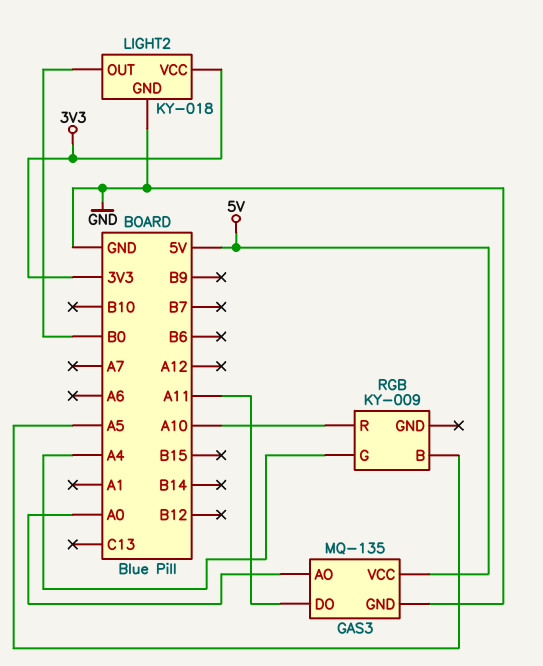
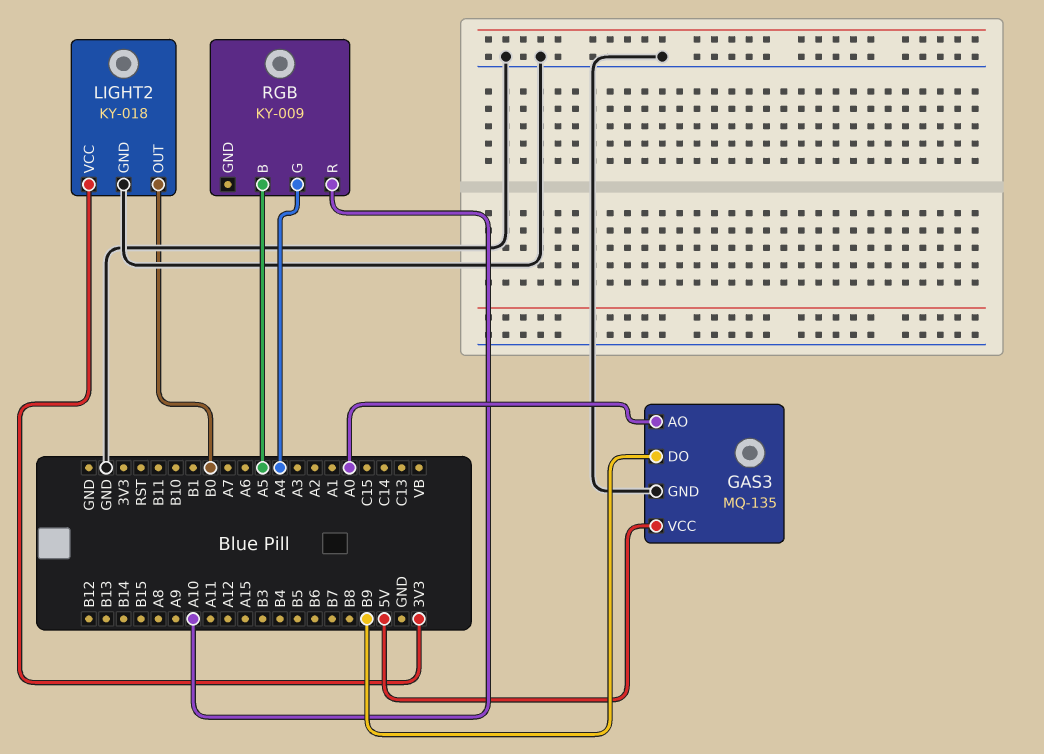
GAS3 pin DO: A11 -> B9

